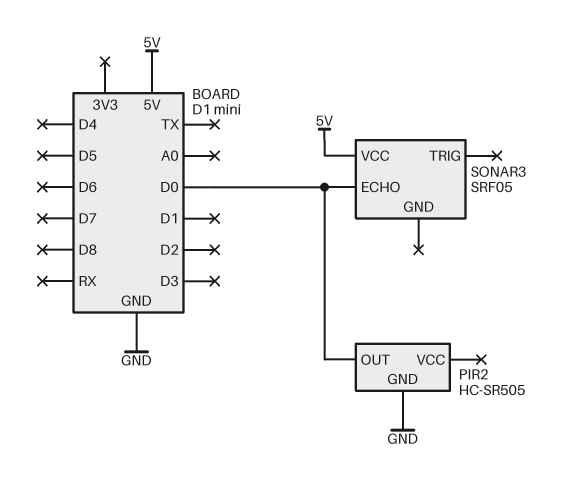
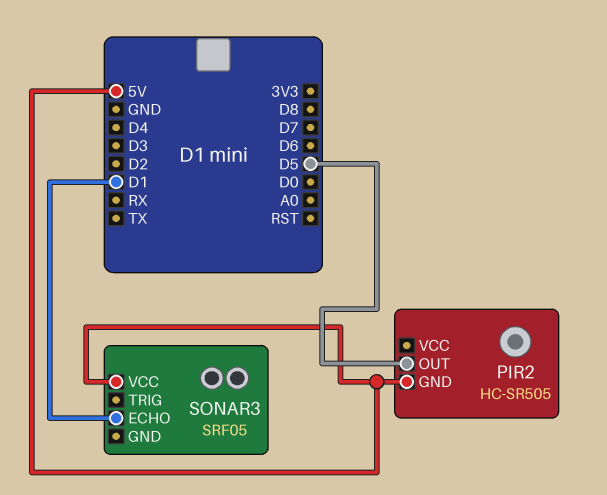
PIR2 pin GND: GND -> 5V
PIR2 pin OUT: D0 -> D5
SONAR3 pin ECHO: D0 -> D1

